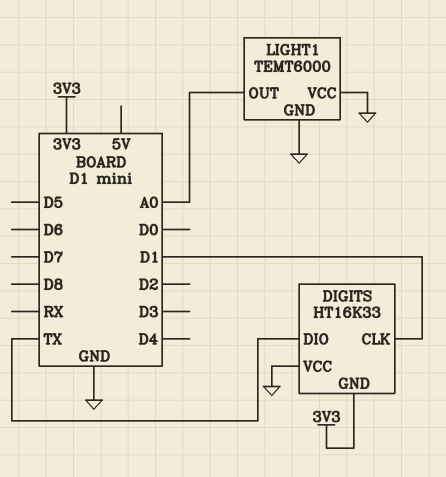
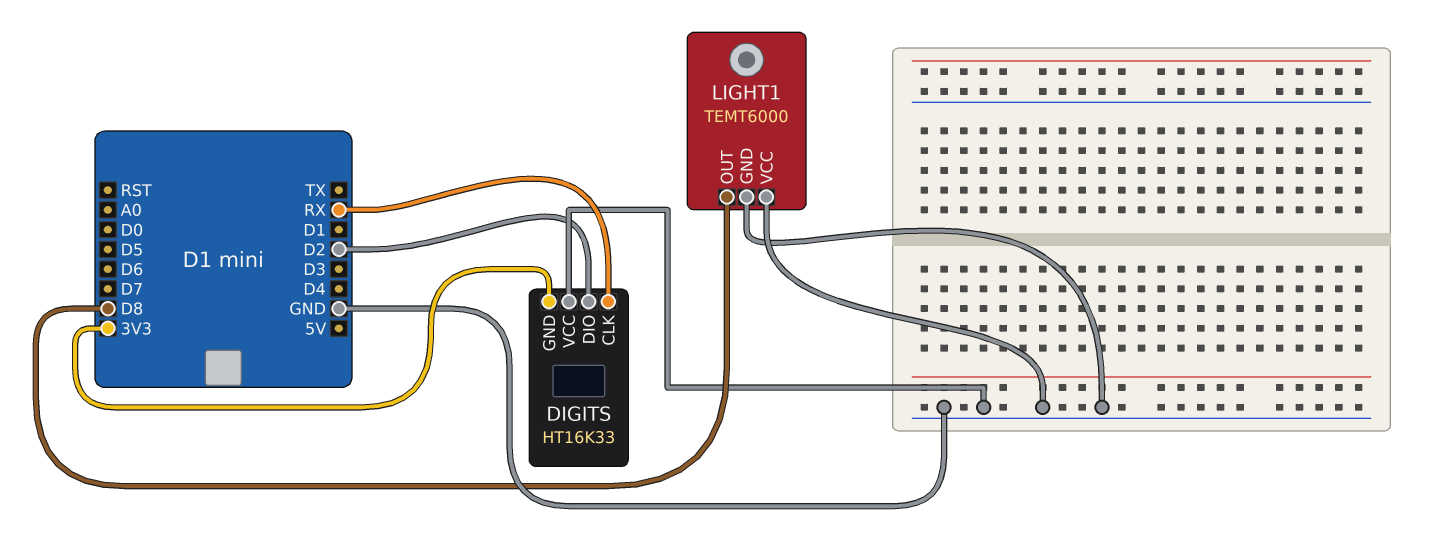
DIGITS pin CLK: D1 -> RX
DIGITS pin DIO: TX -> D2
LIGHT1 pin OUT: A0 -> D8

